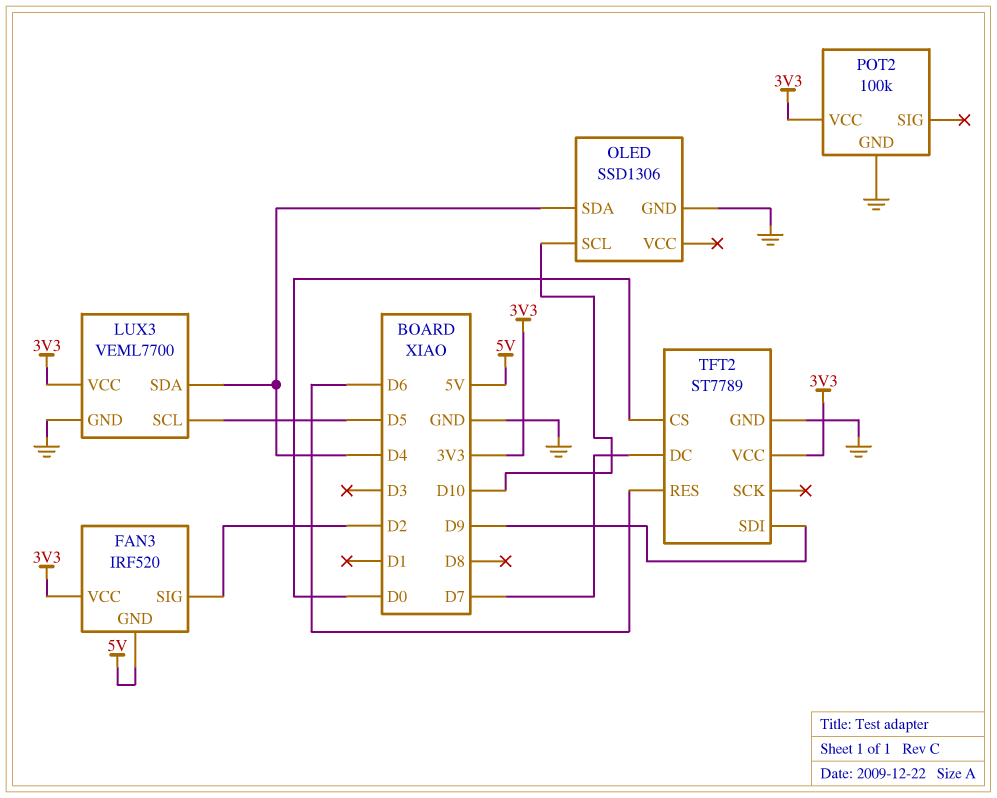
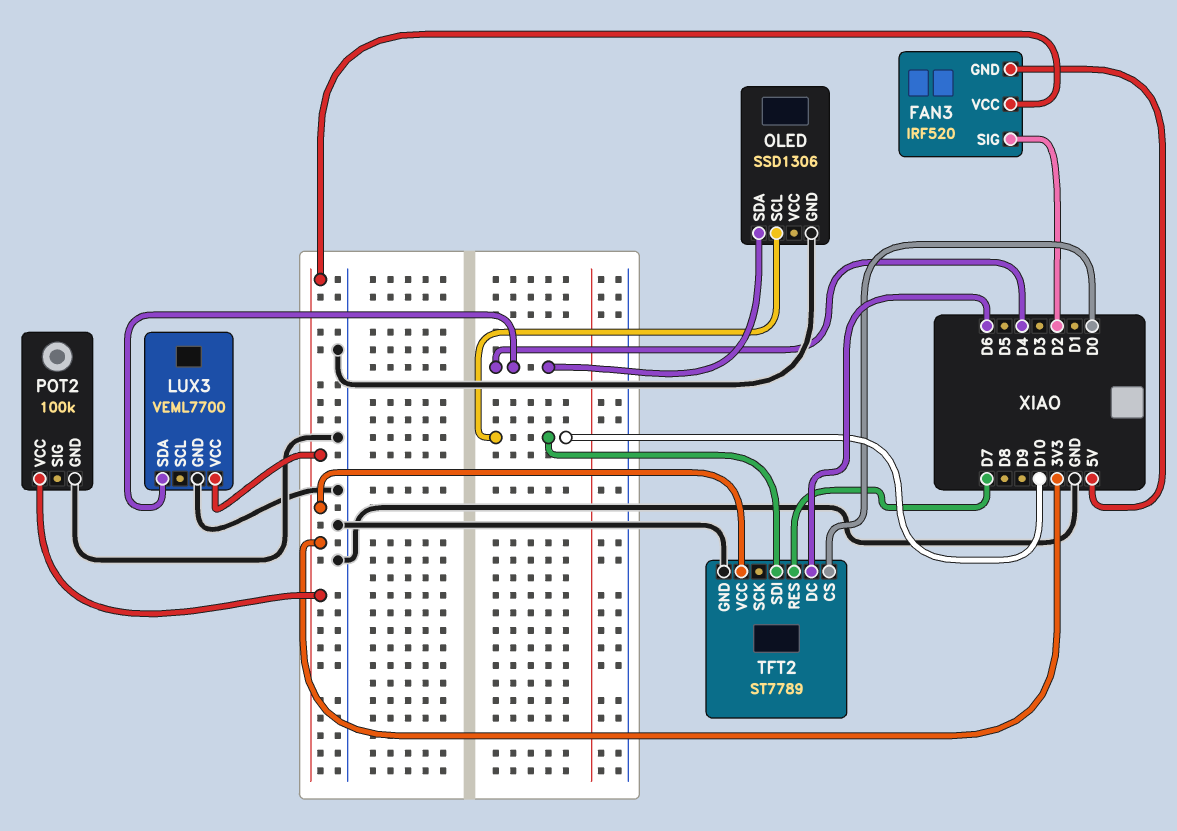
LUX3 pin SCL: D5 -> none
TFT2 pin DC: D7 -> D6
TFT2 pin RES: D6 -> D7
TFT2 pin SDI: D9 -> D10

